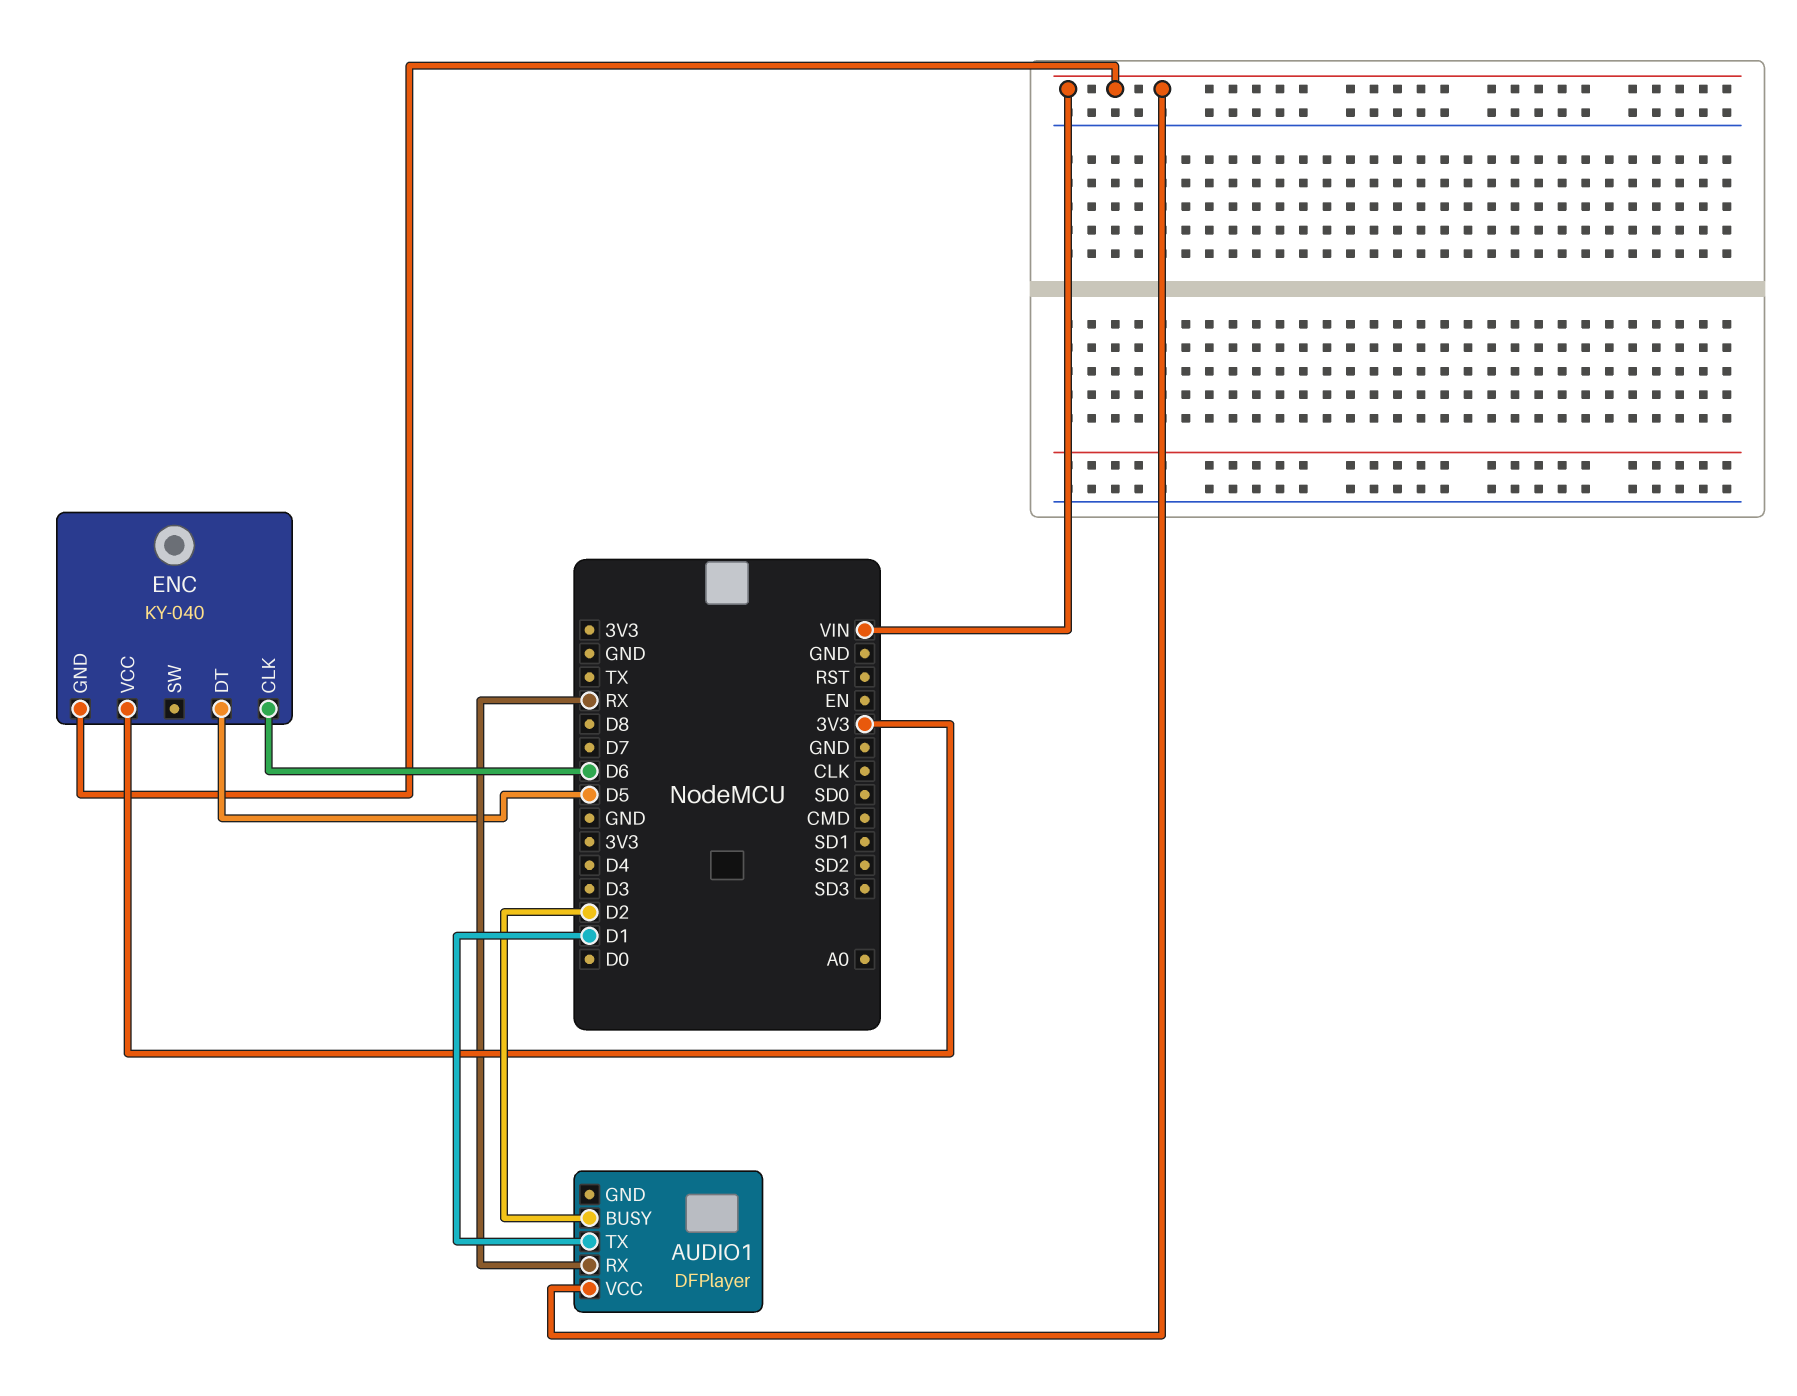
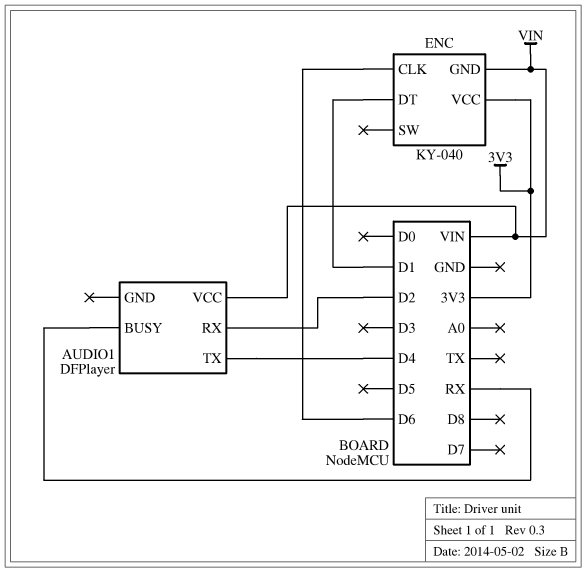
AUDIO1 pin BUSY: D2 -> RX
AUDIO1 pin RX: RX -> D2
AUDIO1 pin TX: D1 -> D4
ENC pin DT: D5 -> D1

